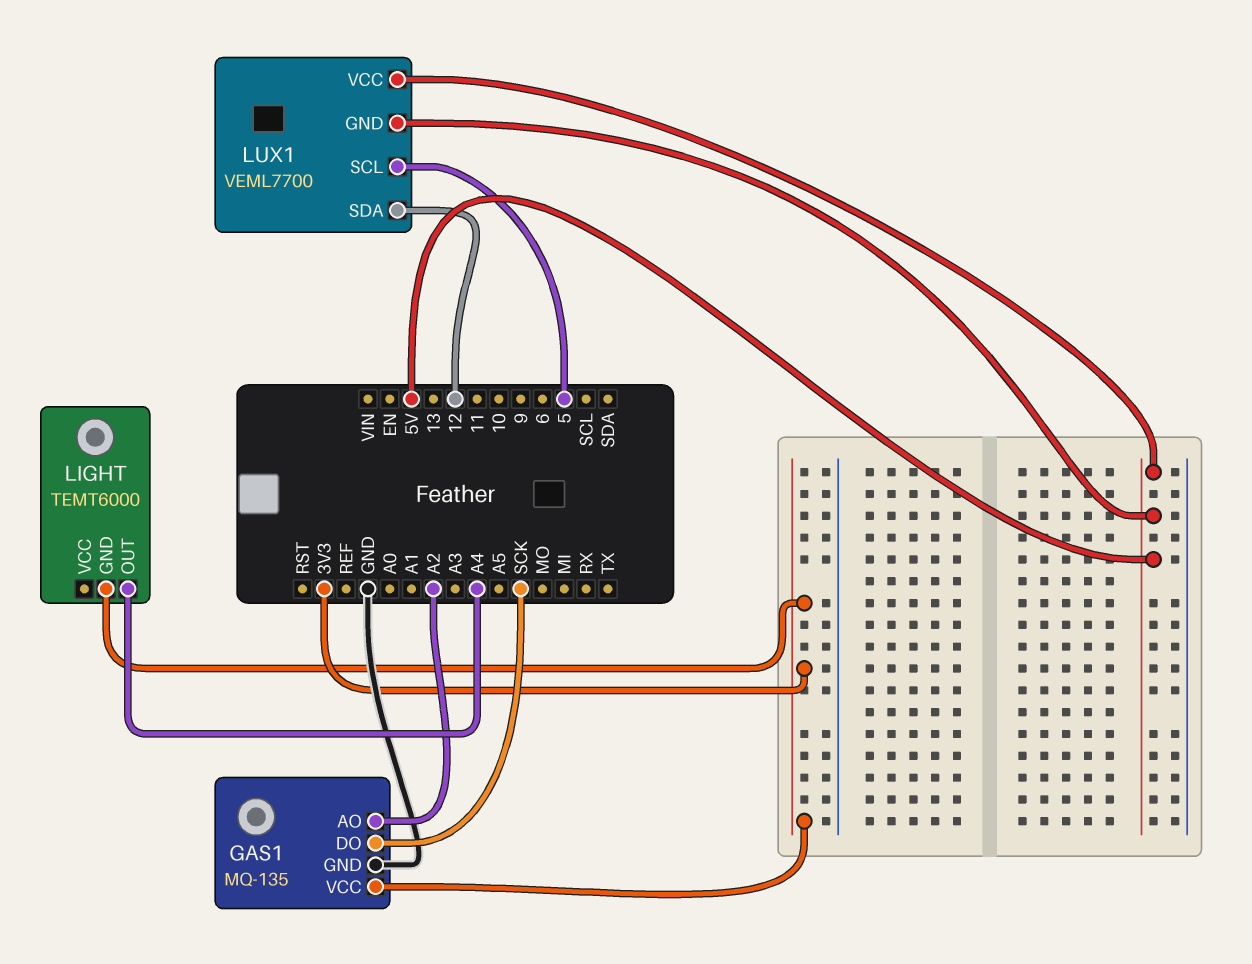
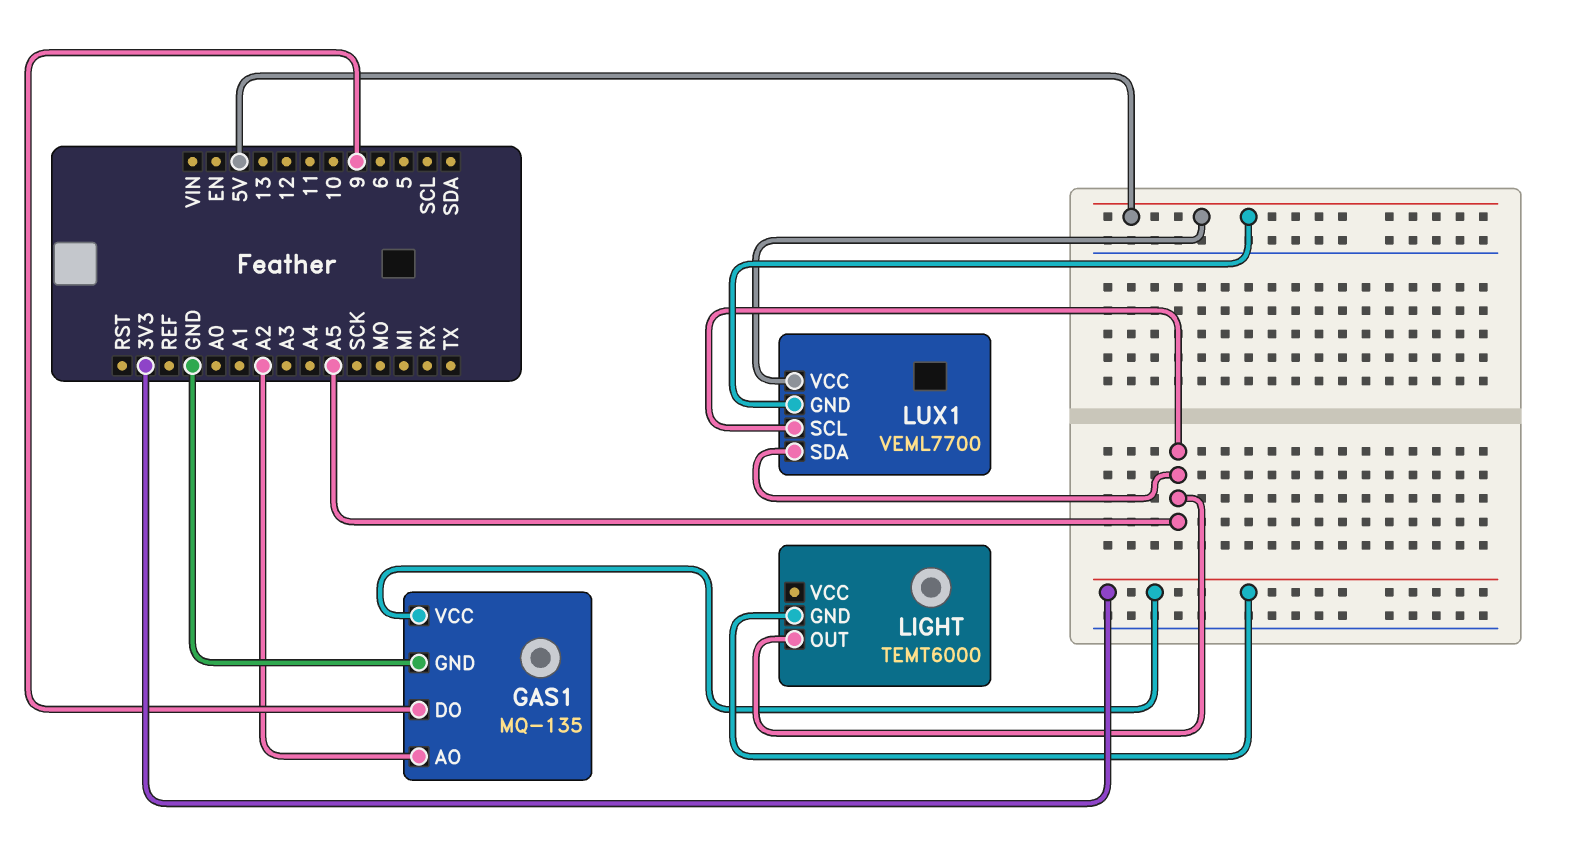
GAS1 pin DO: SCK -> 9
LIGHT pin OUT: A4 -> A5
LUX1 pin SCL: 5 -> A5
LUX1 pin SDA: 12 -> A5

